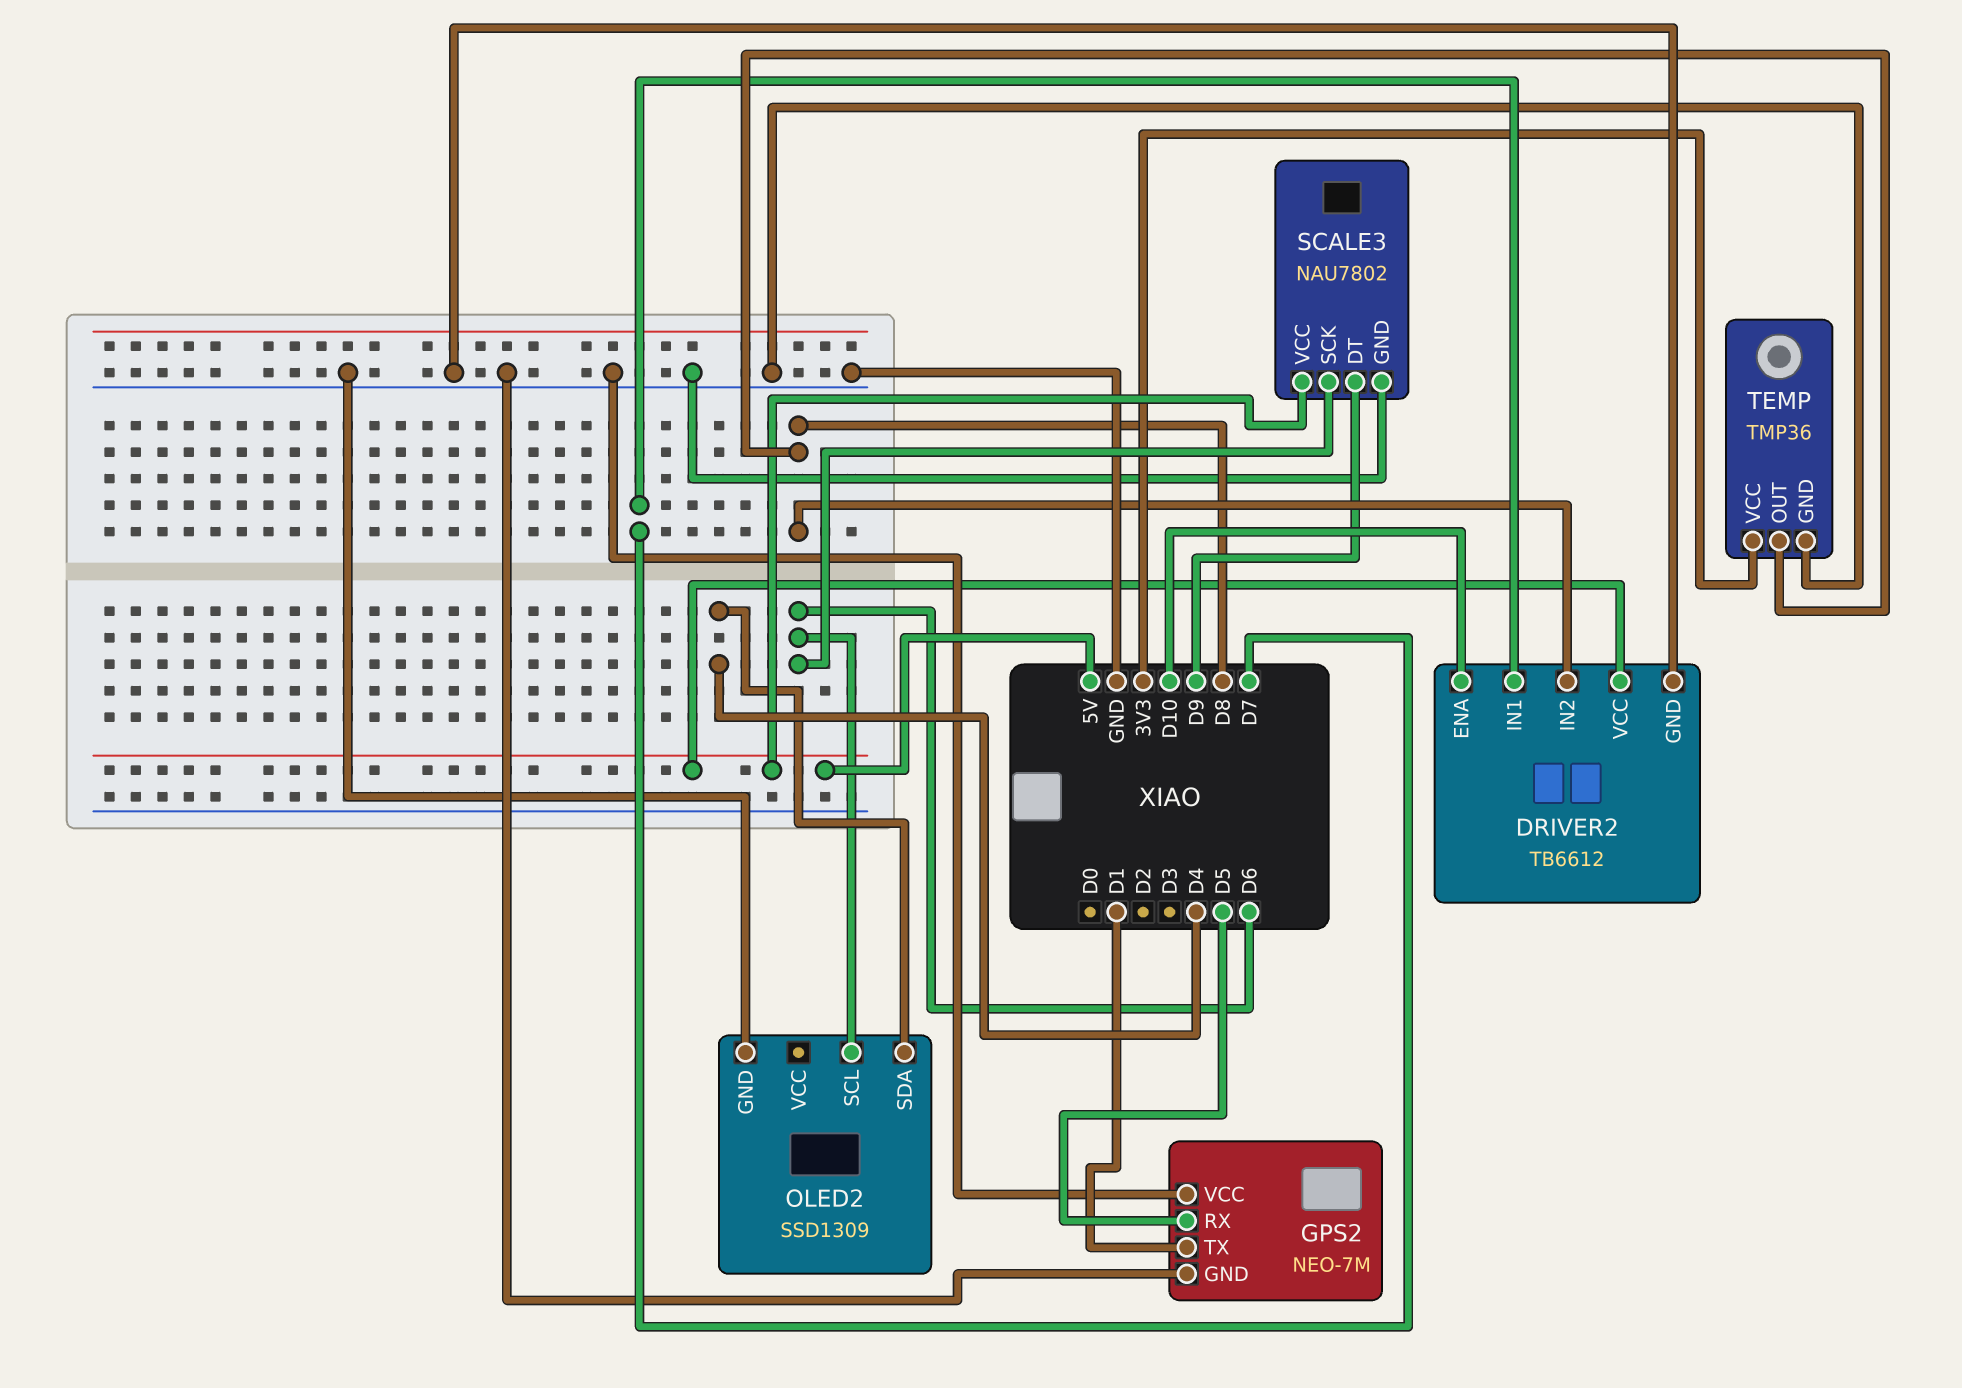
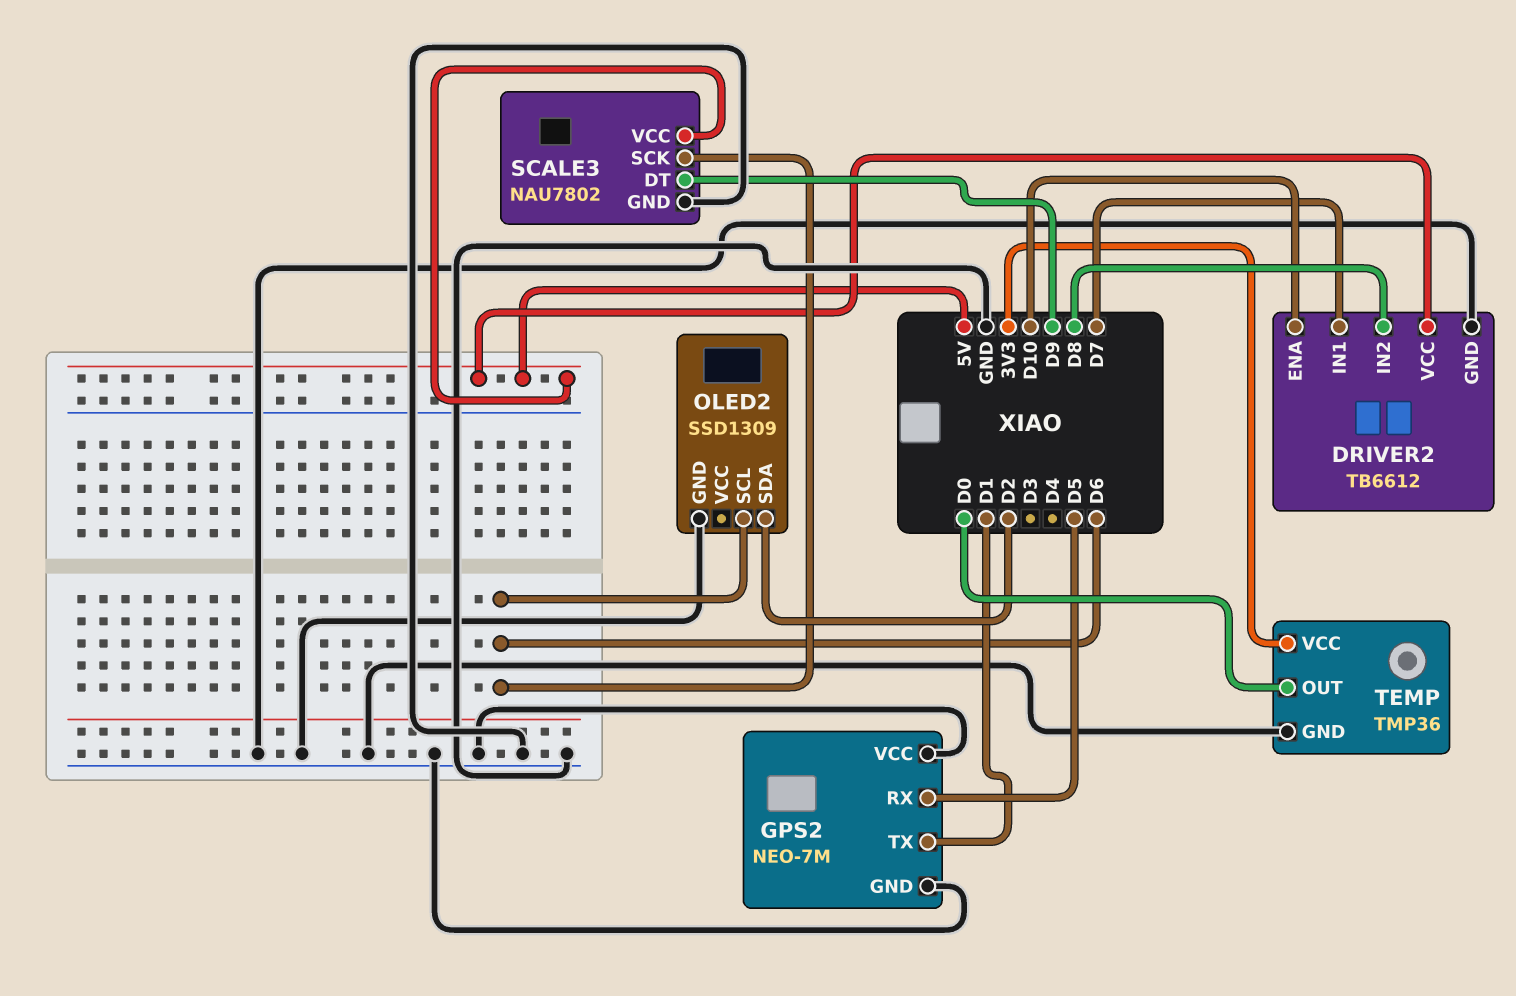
OLED2 pin SDA: D4 -> D2
TEMP pin OUT: D8 -> D0

